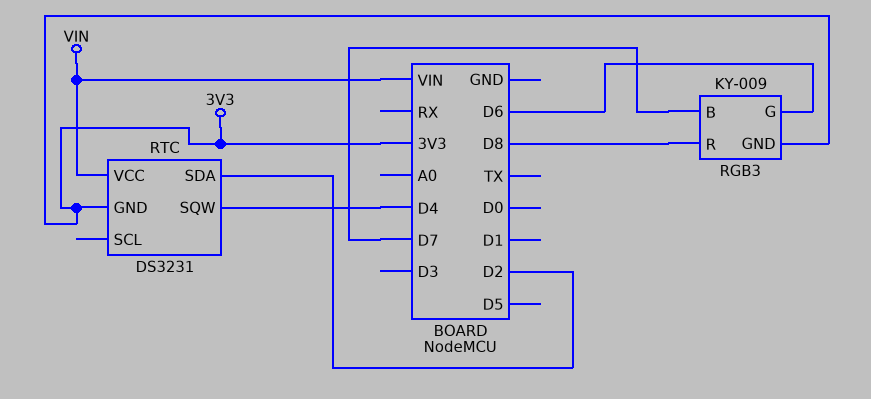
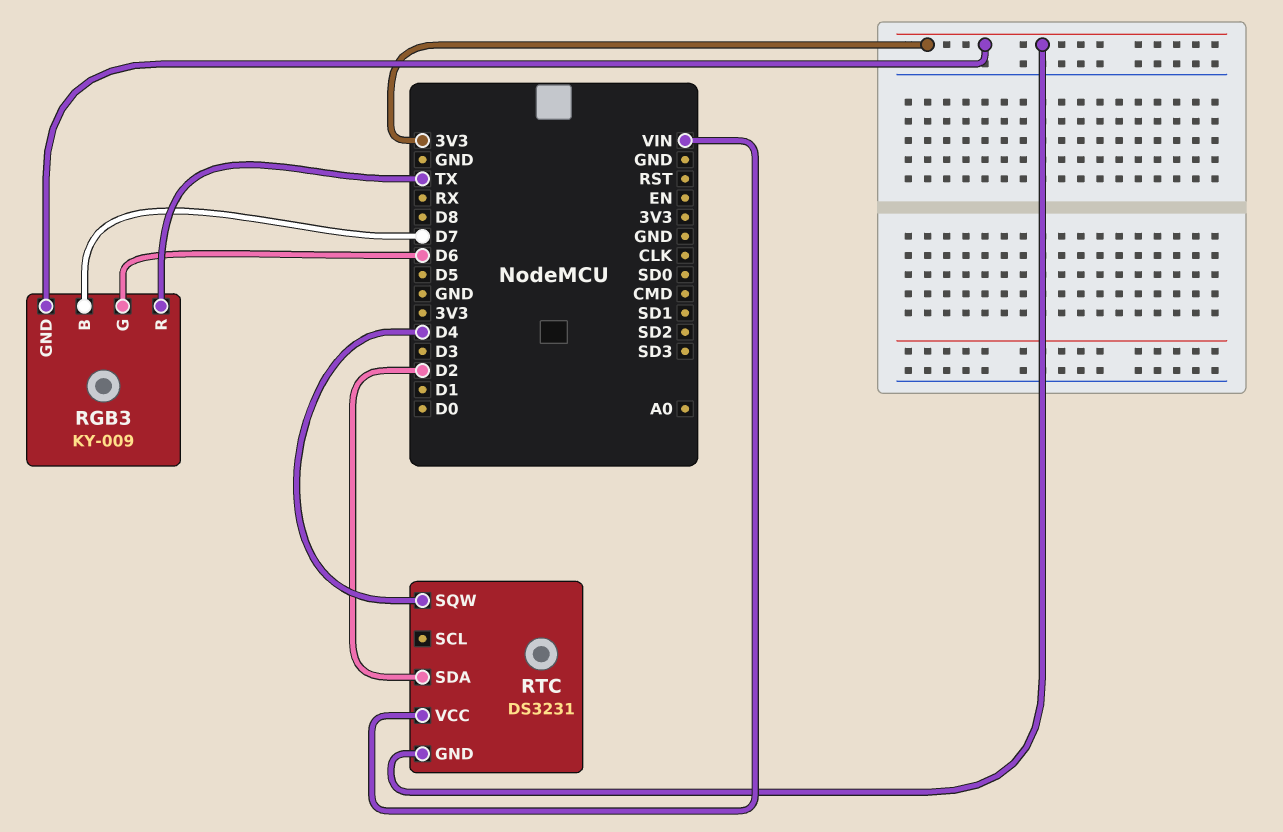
RGB3 pin R: D8 -> TX

